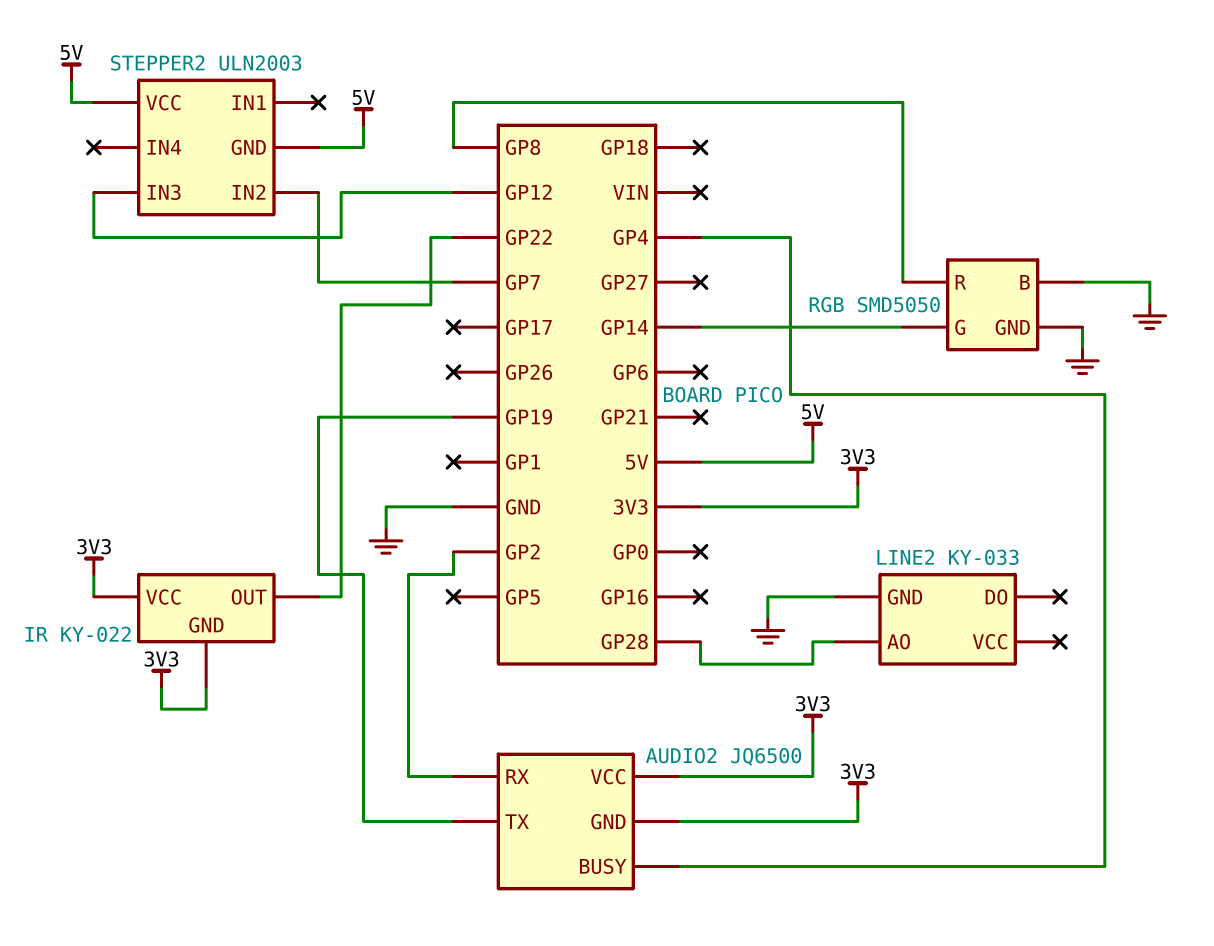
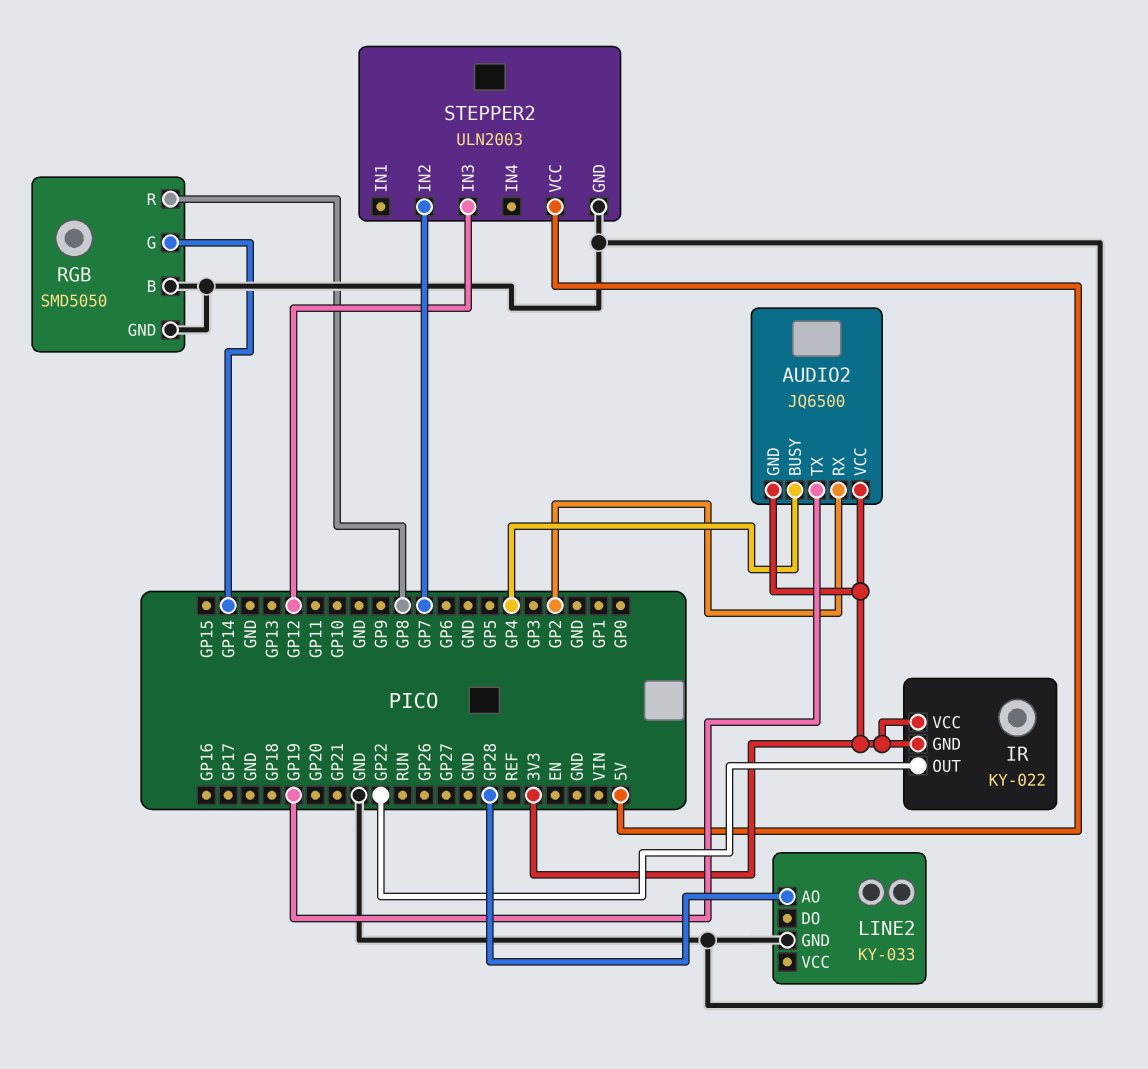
STEPPER2 pin GND: 5V -> GND

